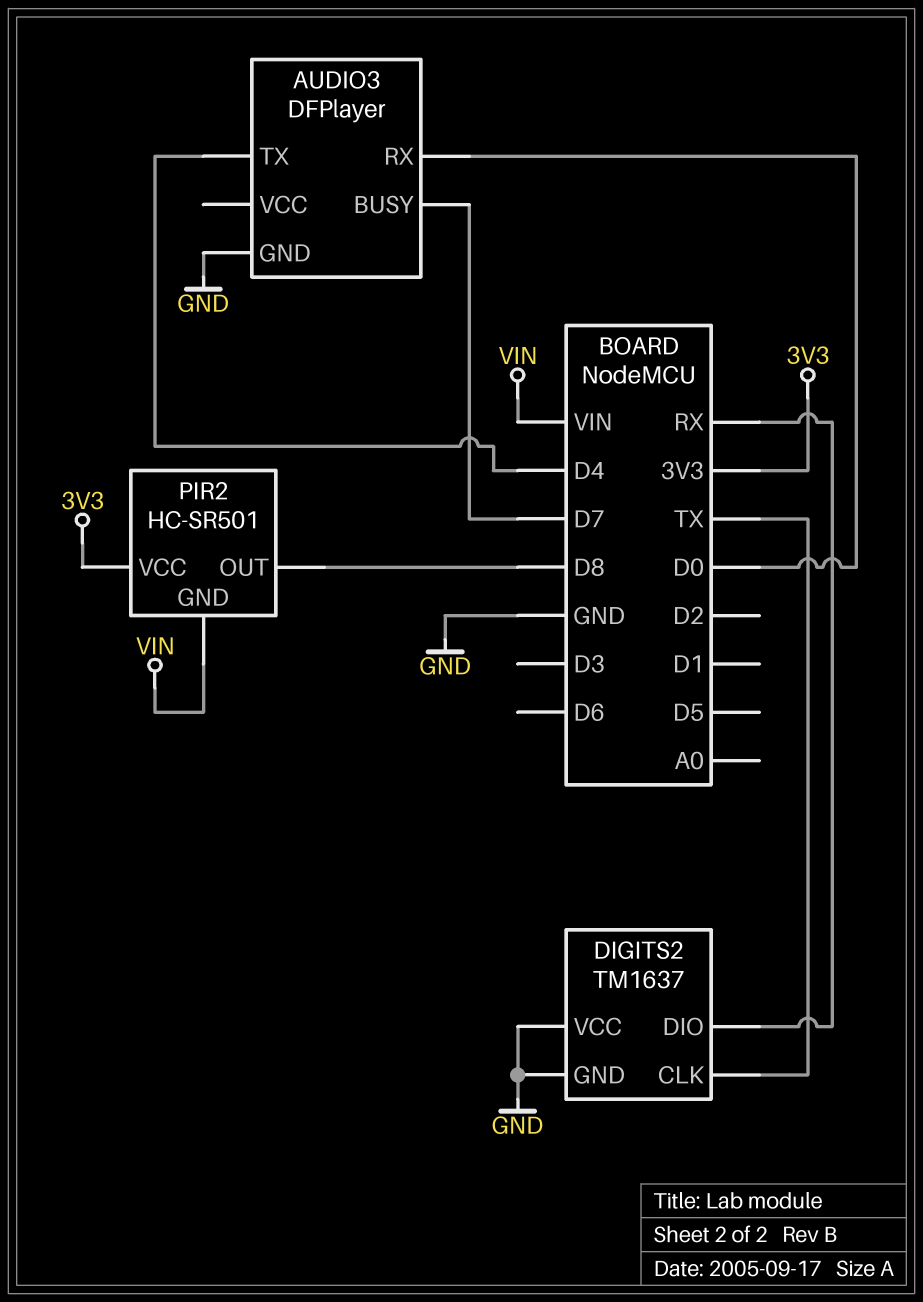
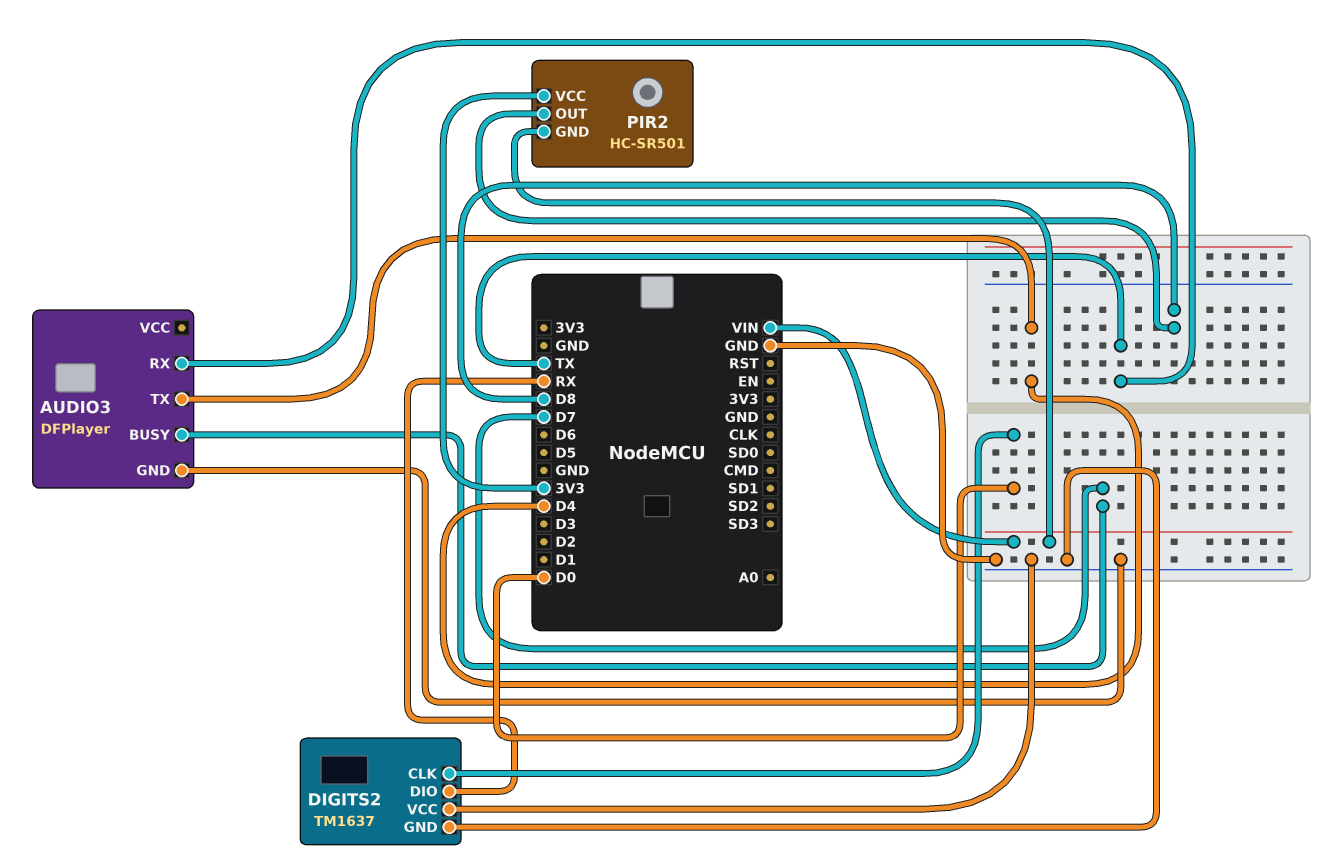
AUDIO3 pin RX: D0 -> TX
DIGITS2 pin CLK: TX -> D0

